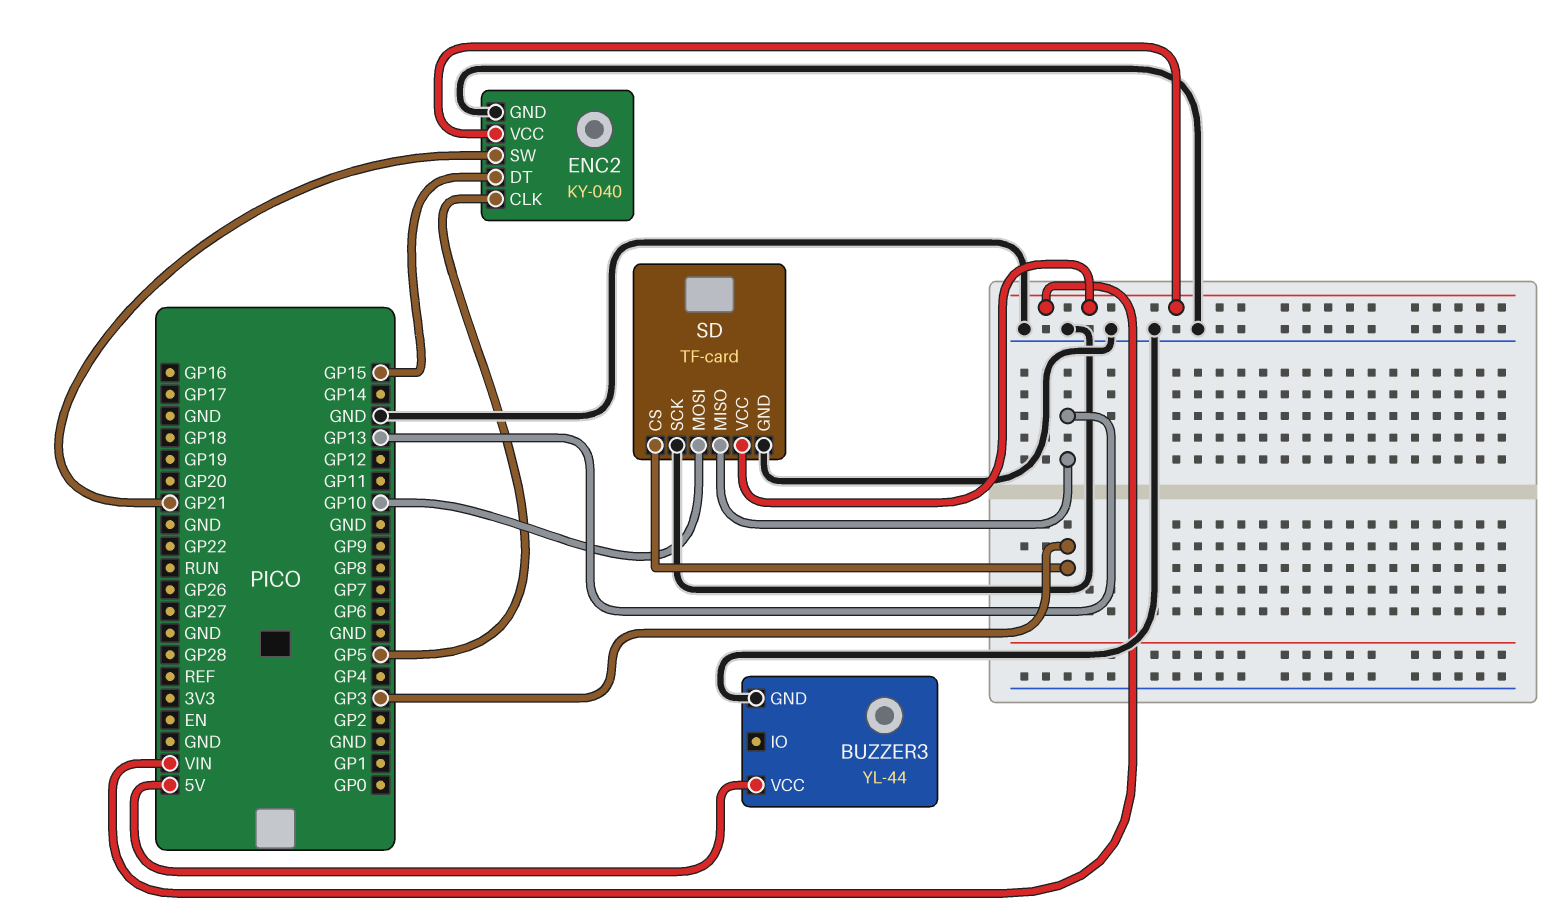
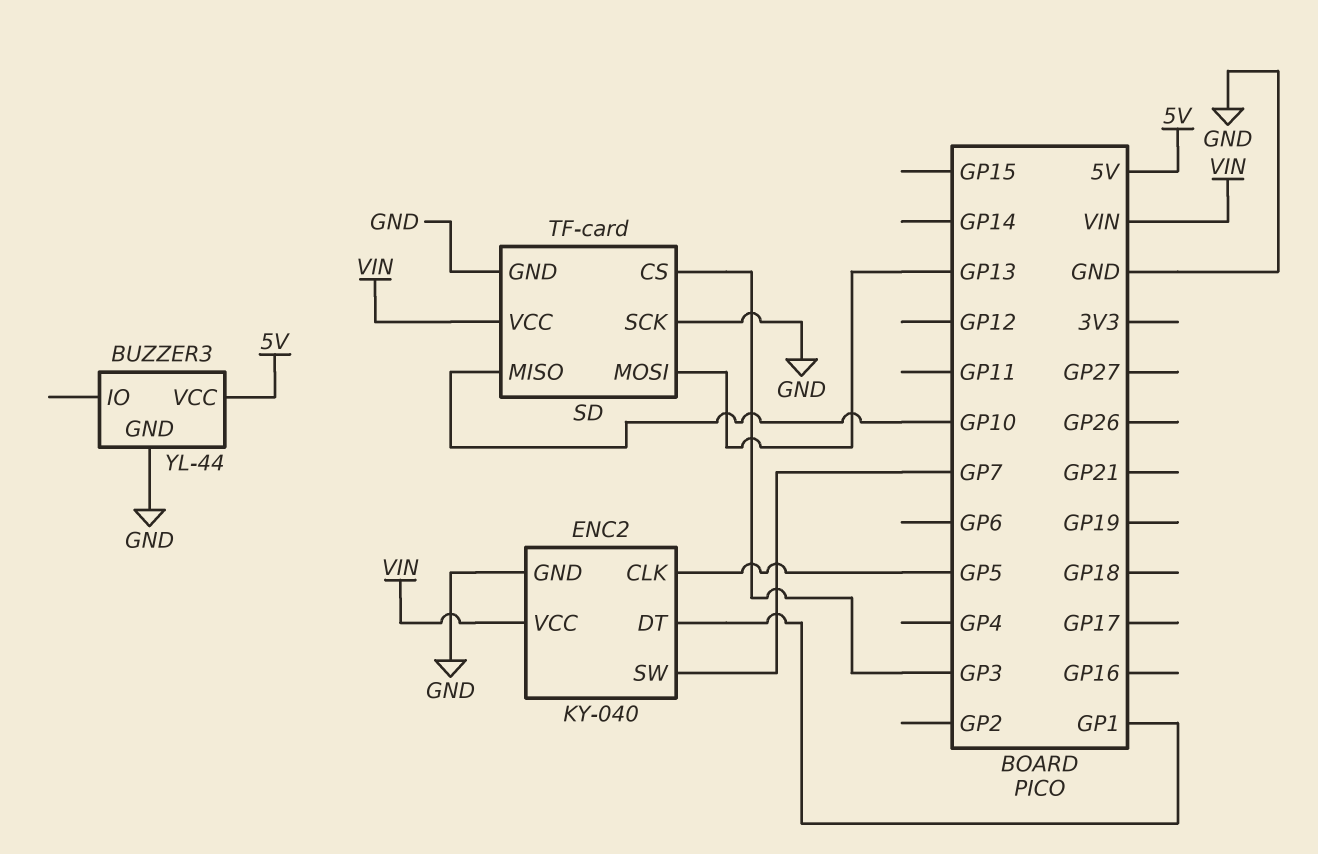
ENC2 pin DT: GP15 -> GP1
ENC2 pin SW: GP21 -> GP7
SD pin MISO: GP13 -> GP10
SD pin MOSI: GP10 -> GP13

